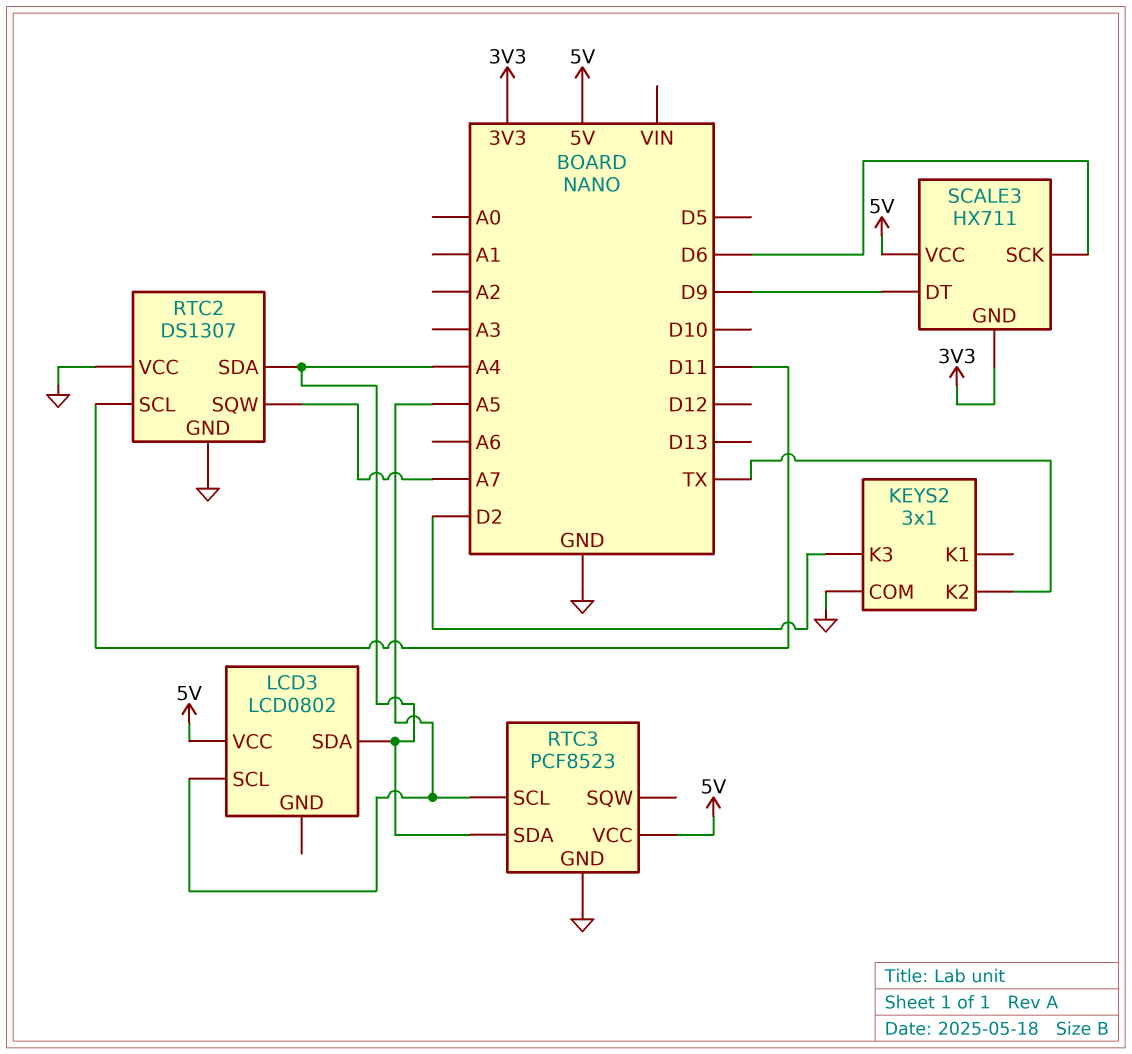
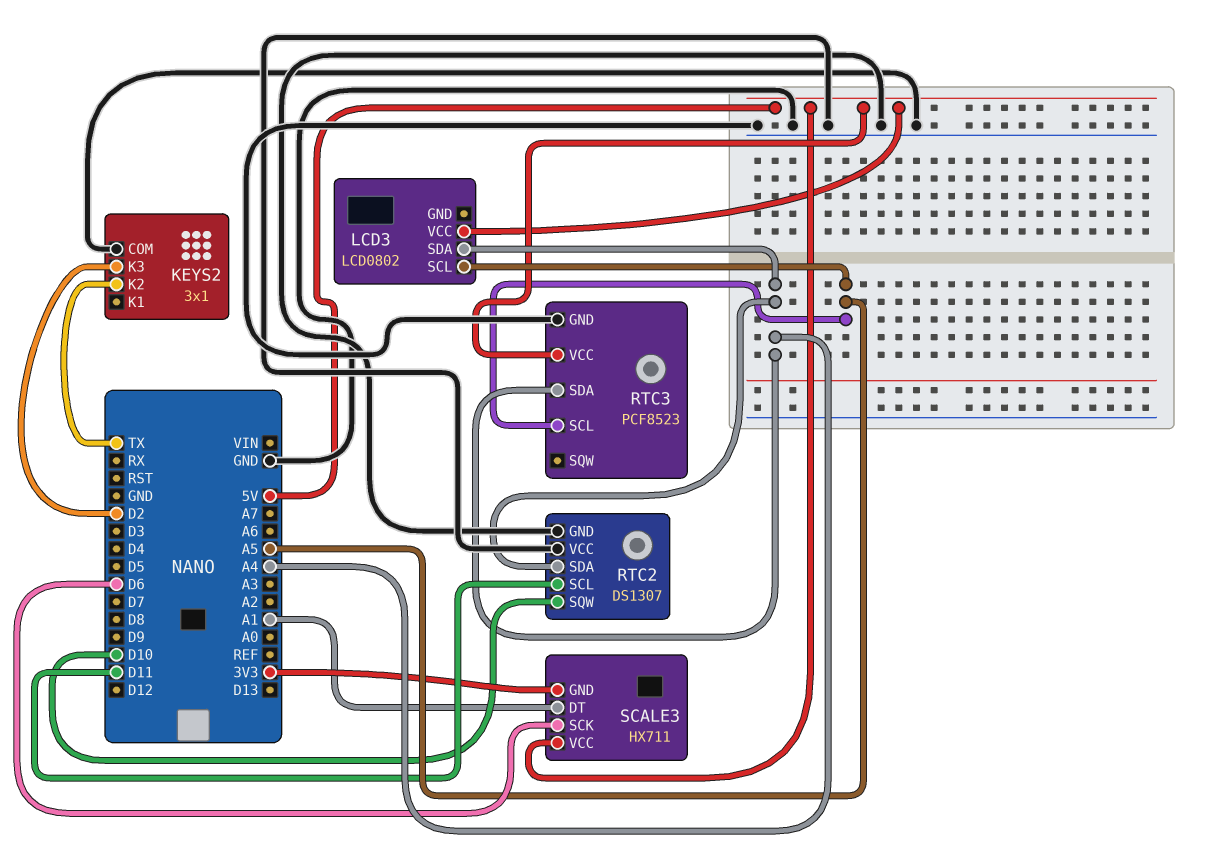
RTC2 pin SQW: A7 -> D10
SCALE3 pin DT: D9 -> A1

